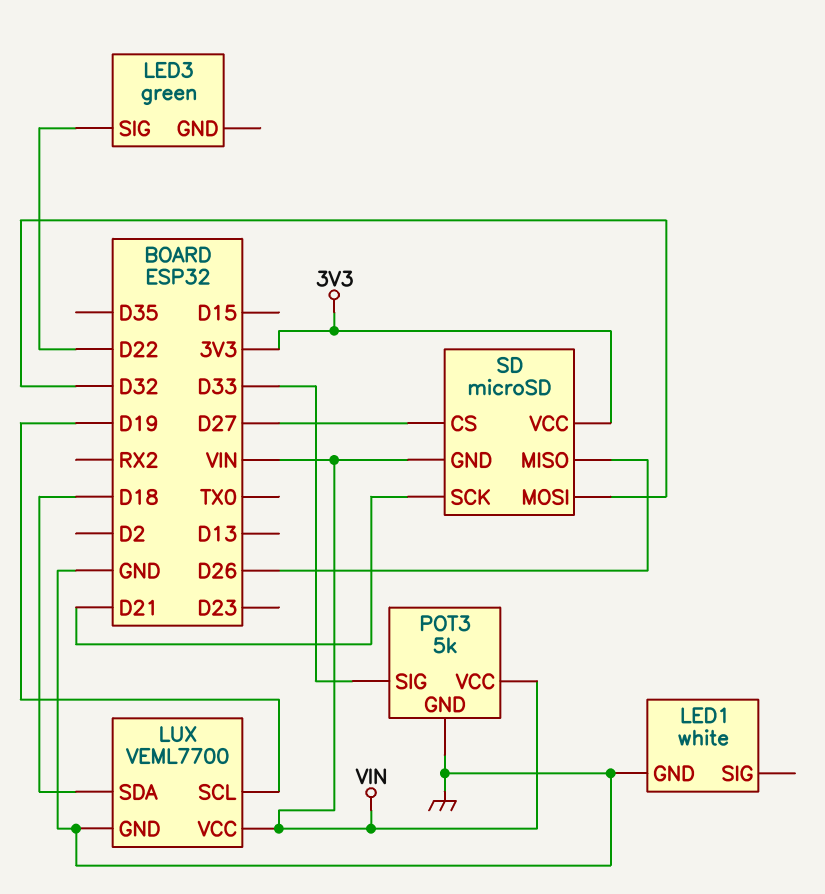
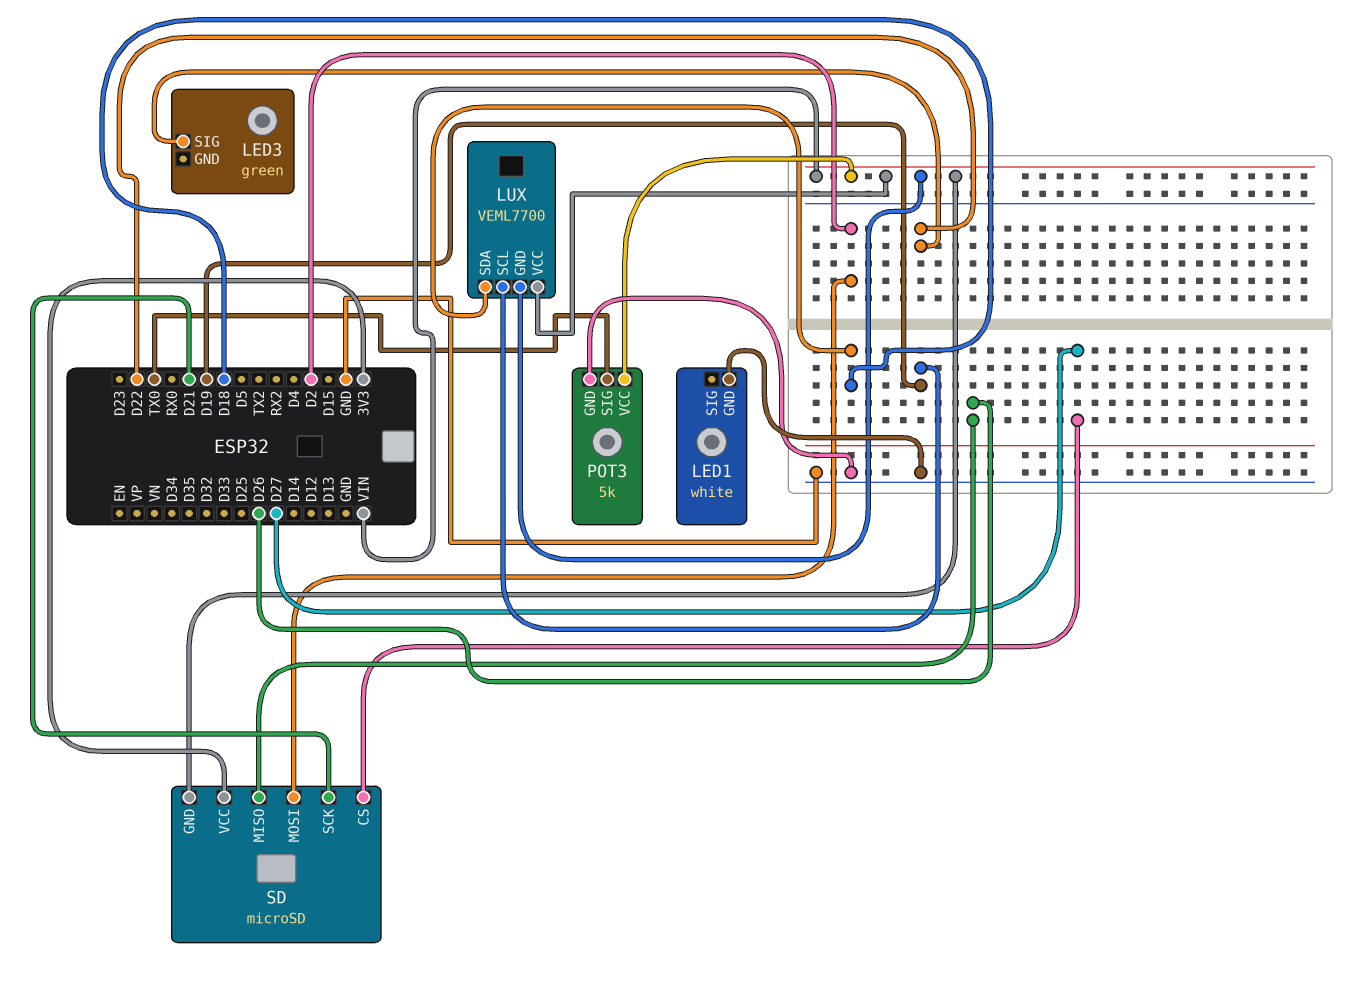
LUX pin GND: GND -> VIN
POT3 pin SIG: D33 -> TX0
SD pin MOSI: D32 -> D2

